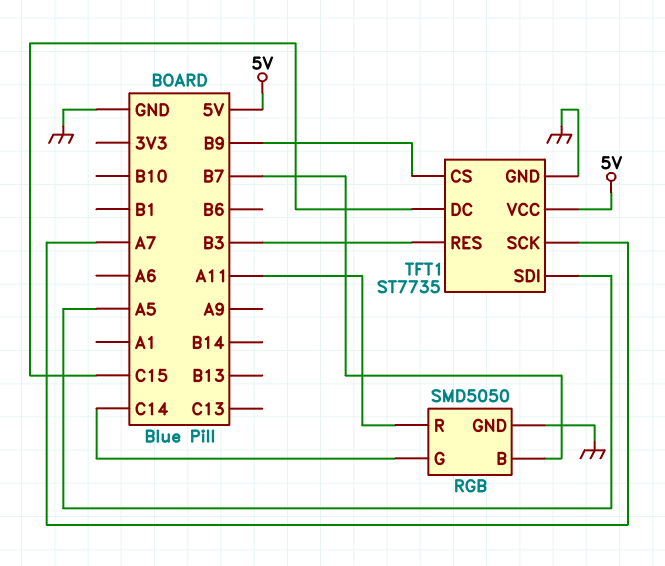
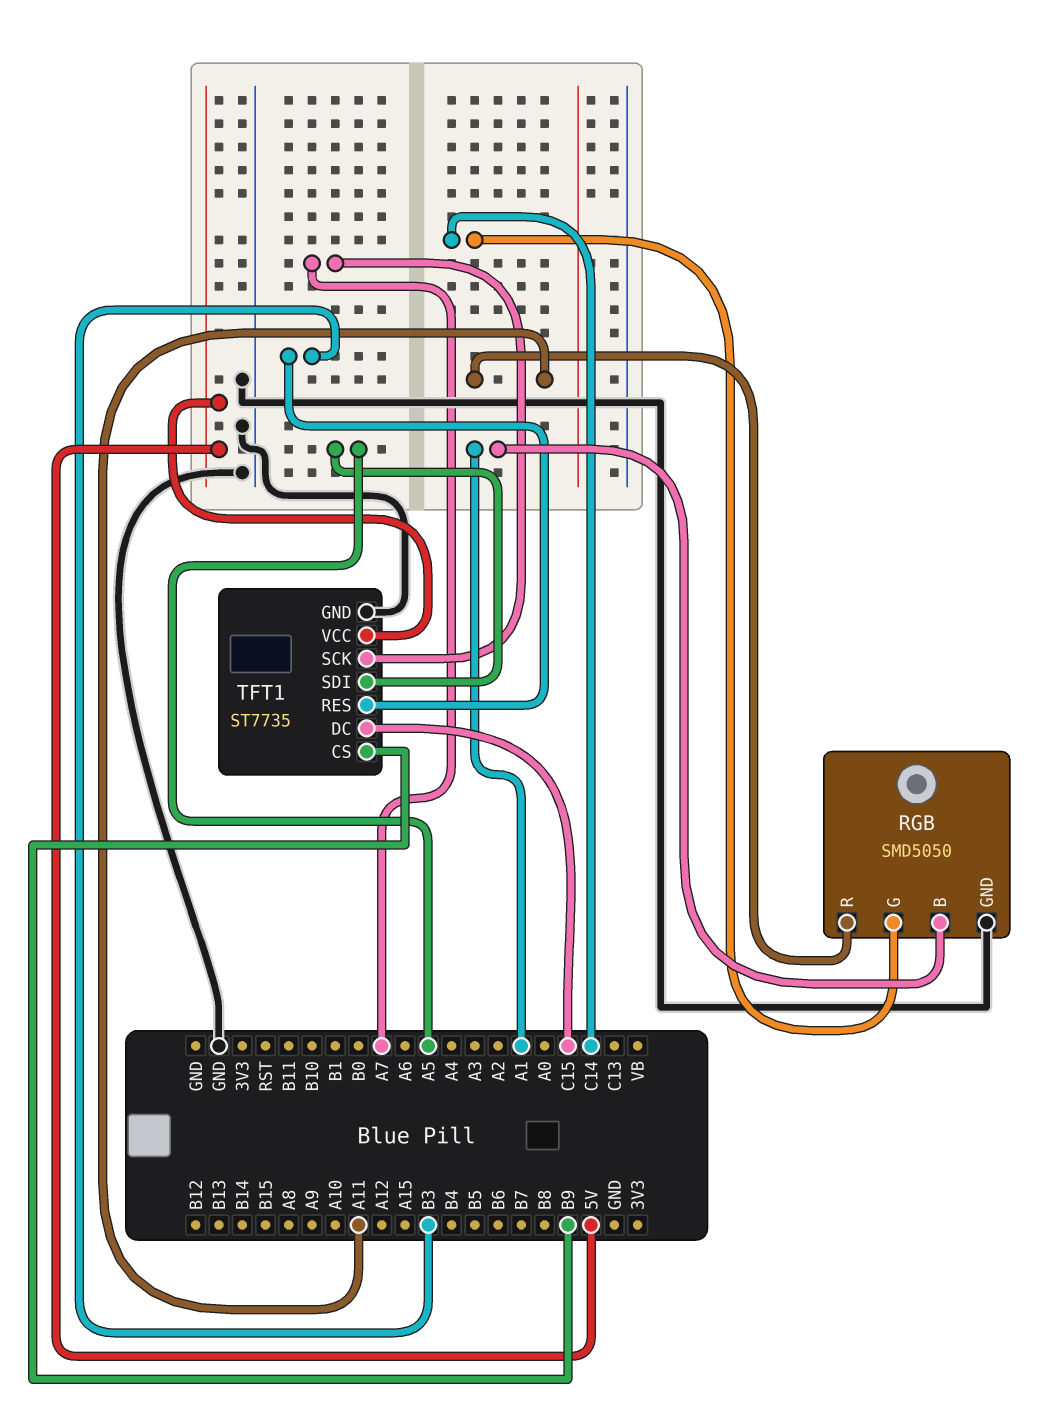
RGB pin B: B7 -> A1

